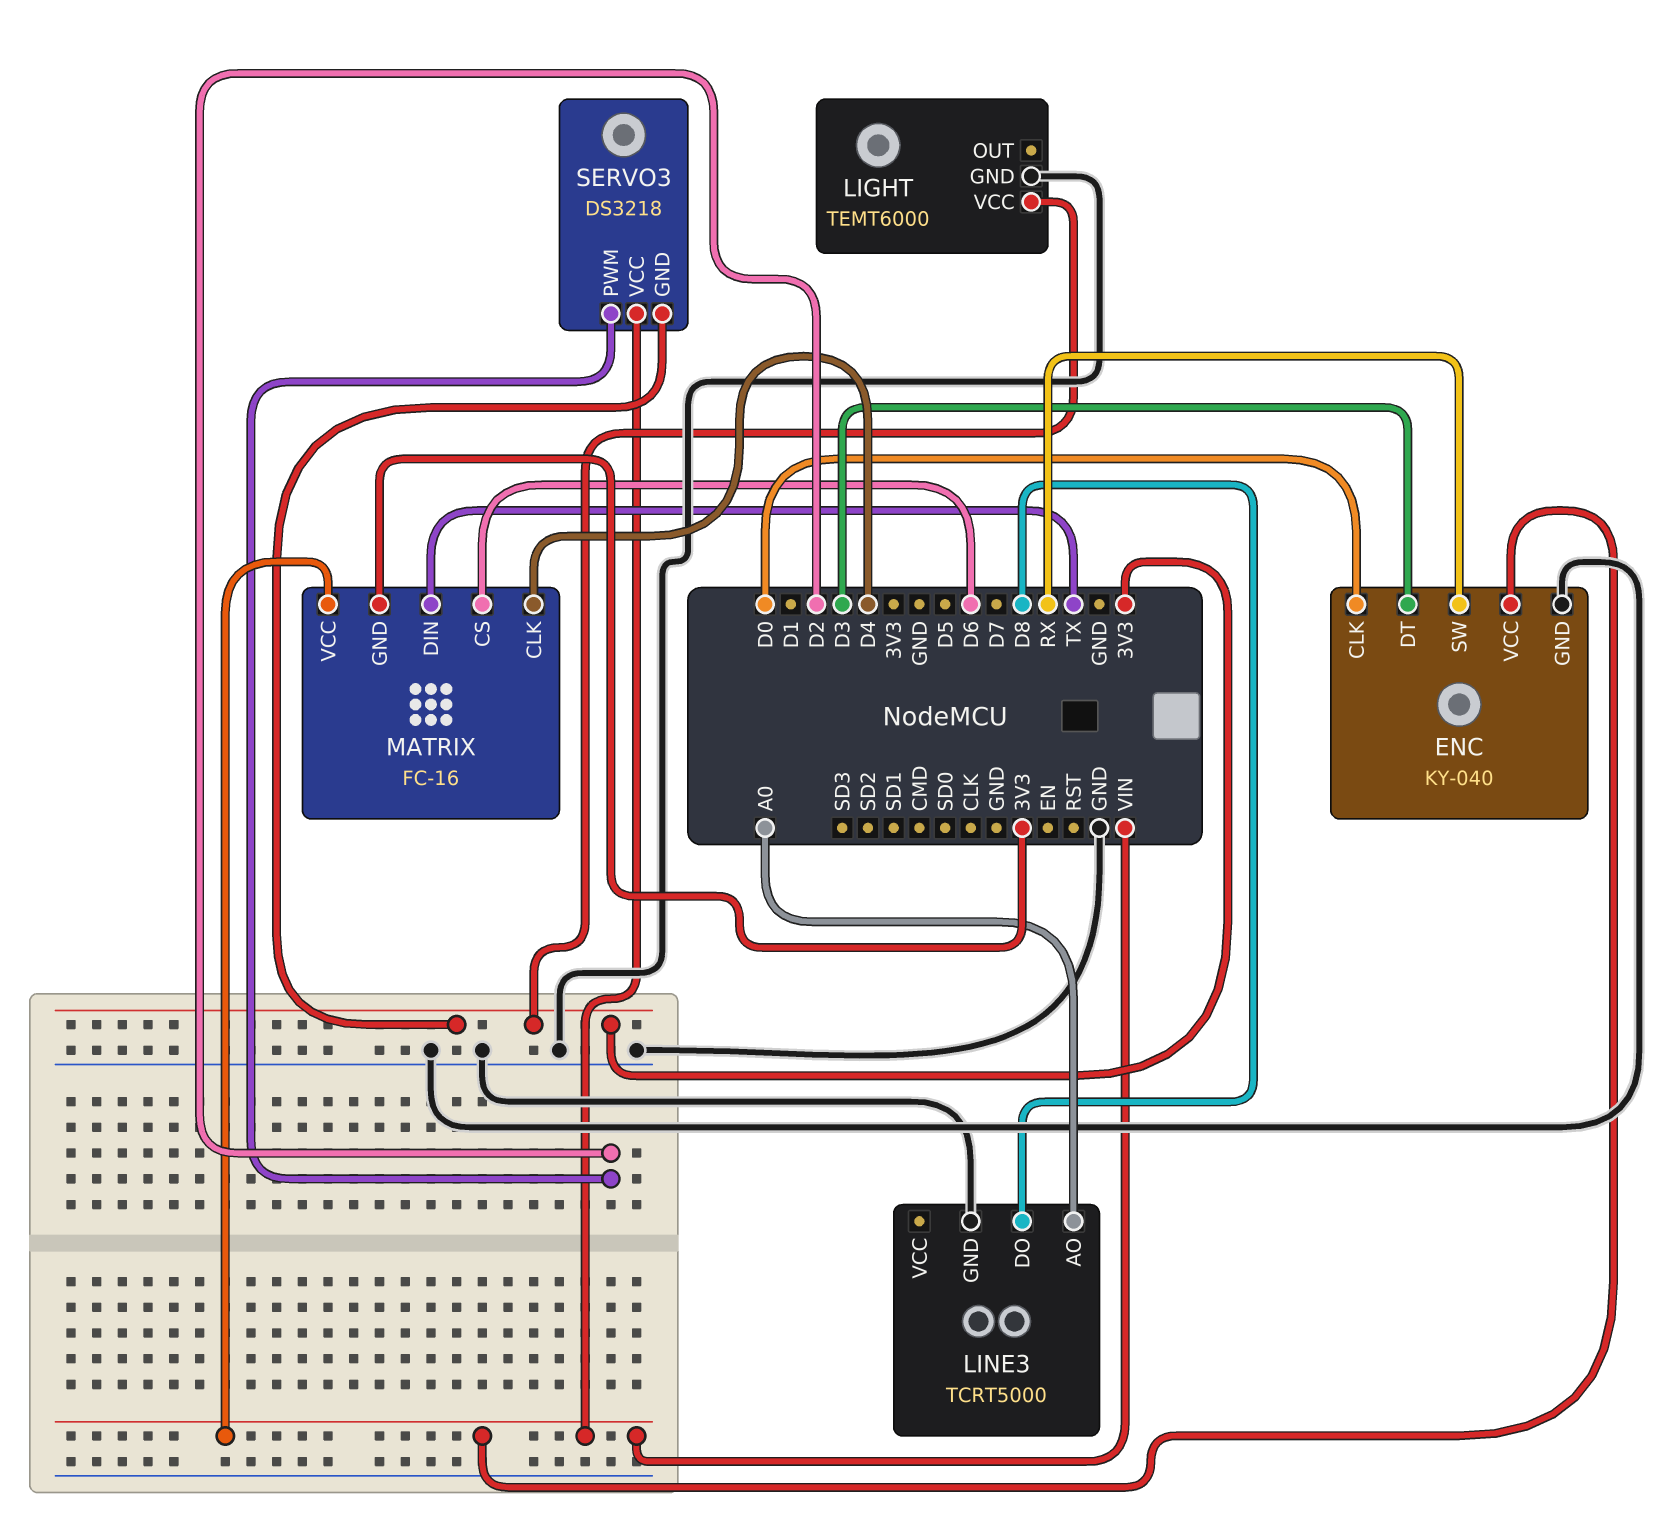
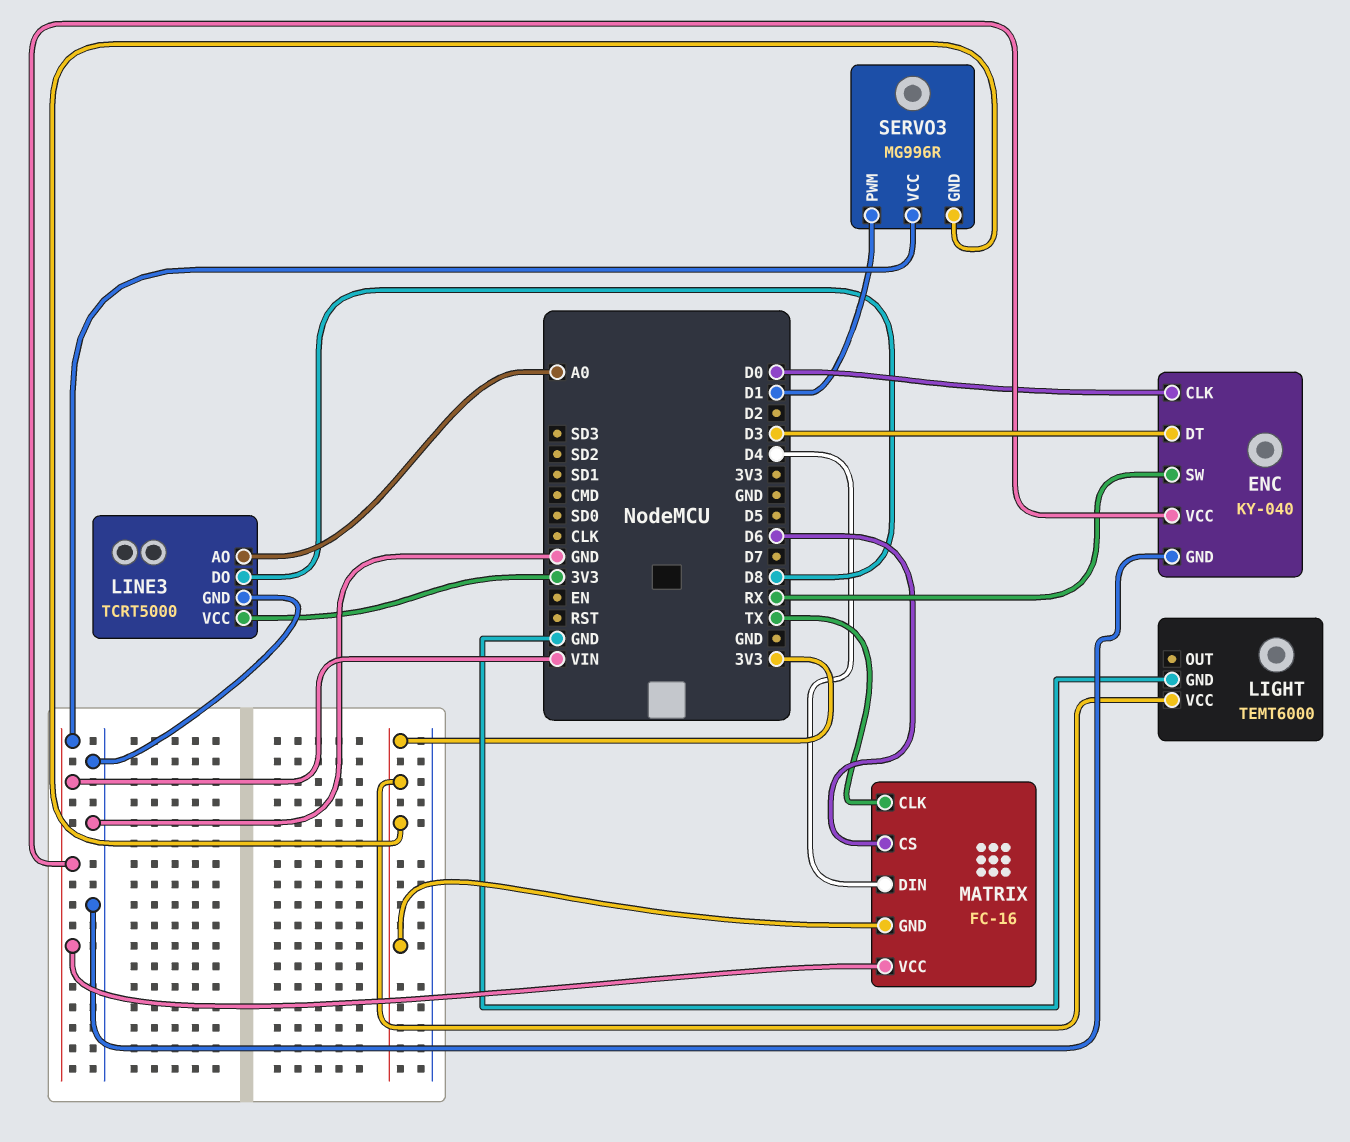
LINE3 pin VCC: none -> 3V3
MATRIX pin CLK: D4 -> TX
MATRIX pin DIN: TX -> D4
SERVO3: DS3218 -> MG996R
SERVO3 pin PWM: D2 -> D1

